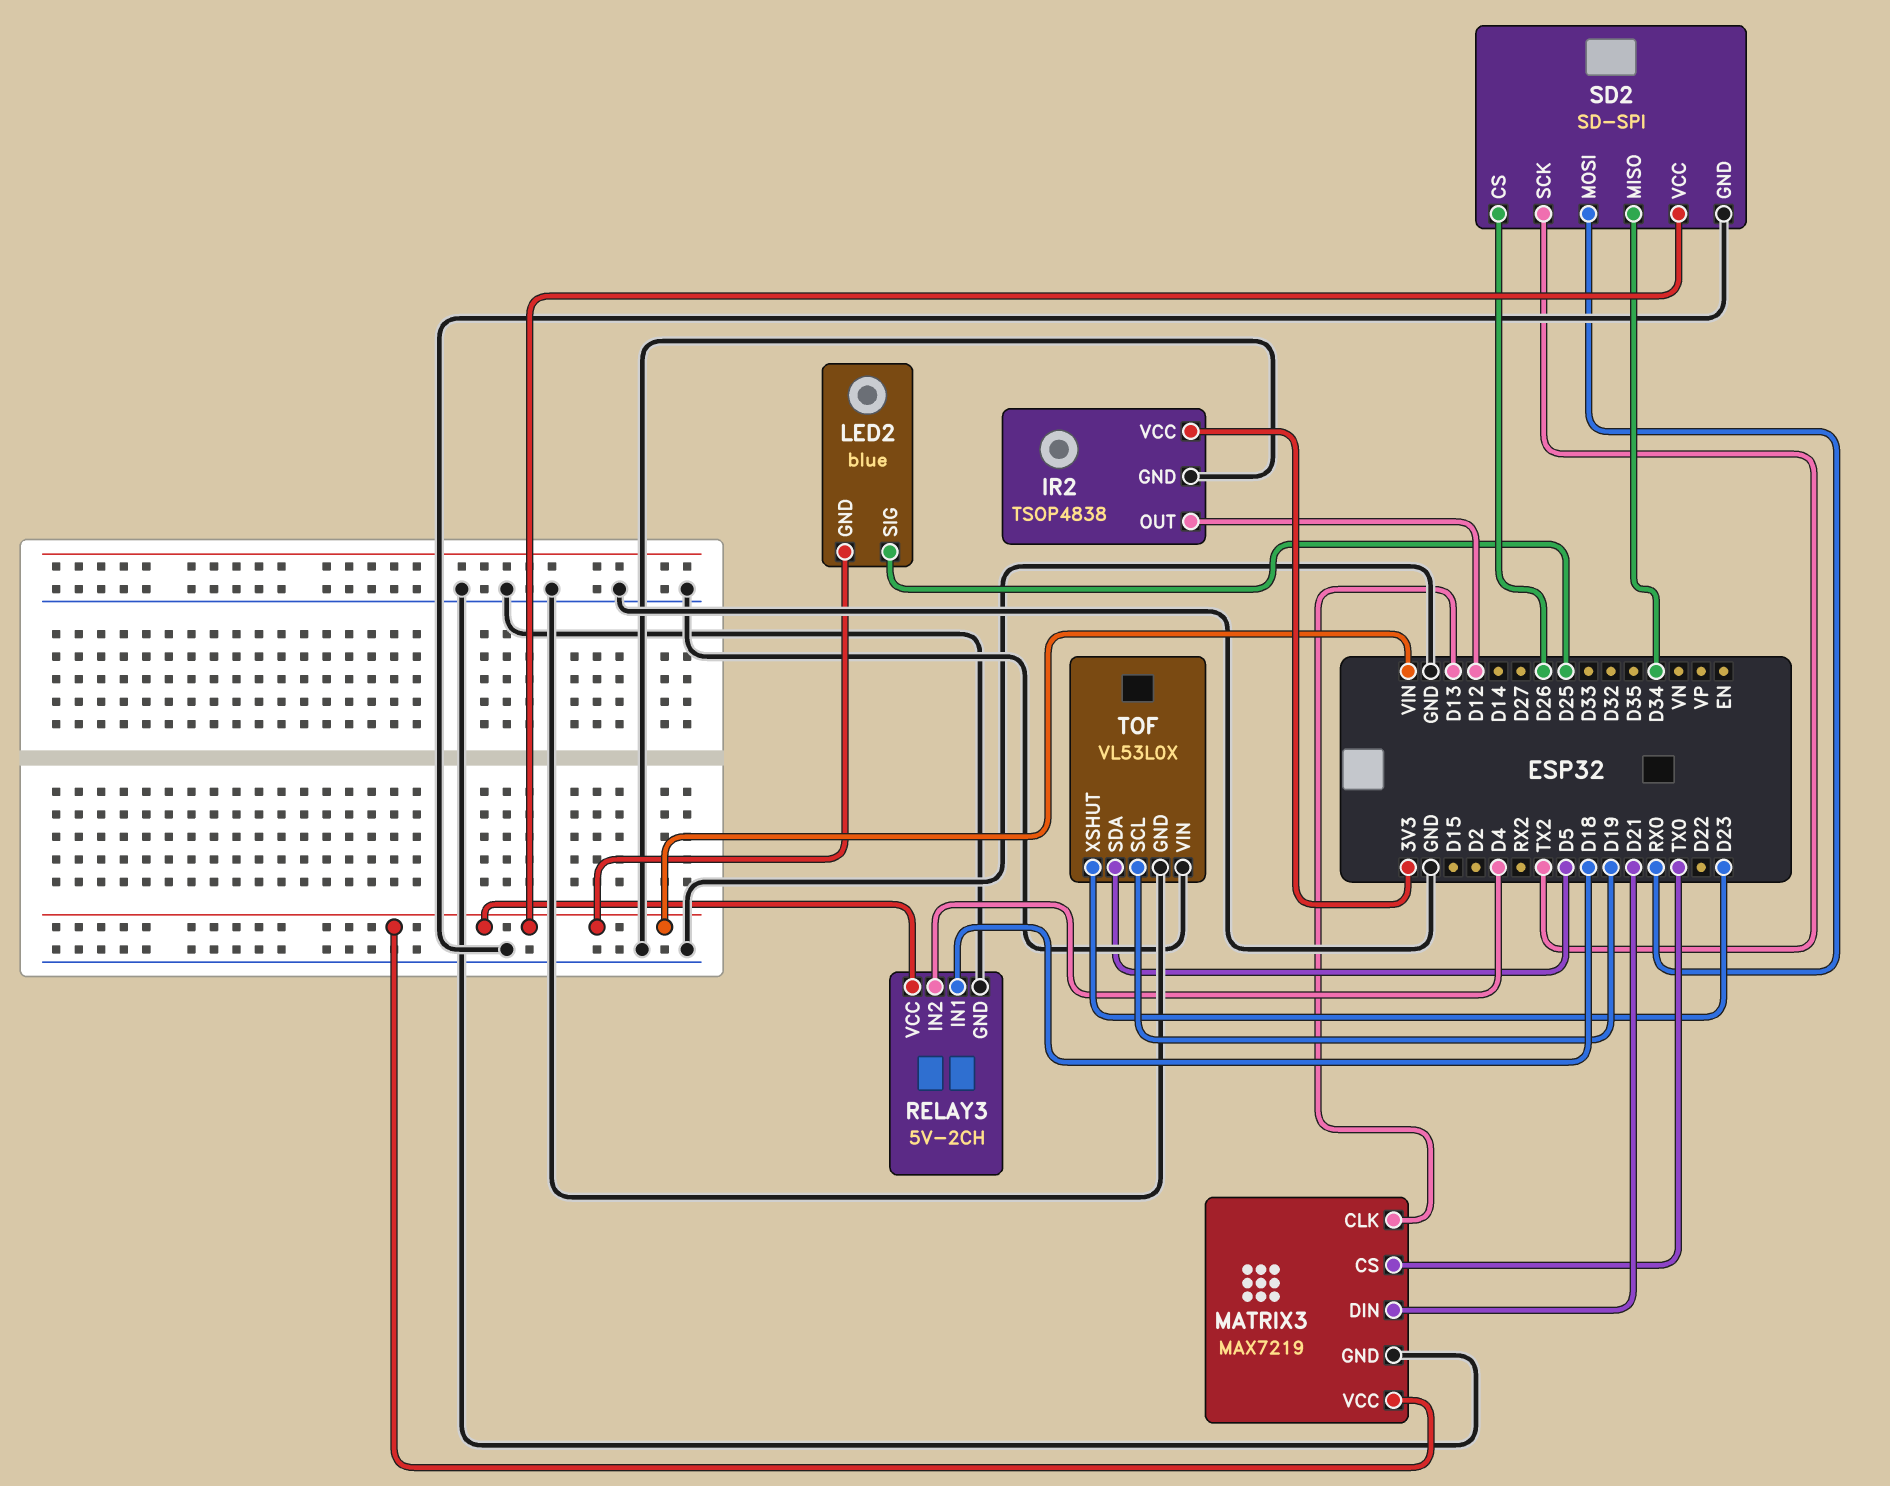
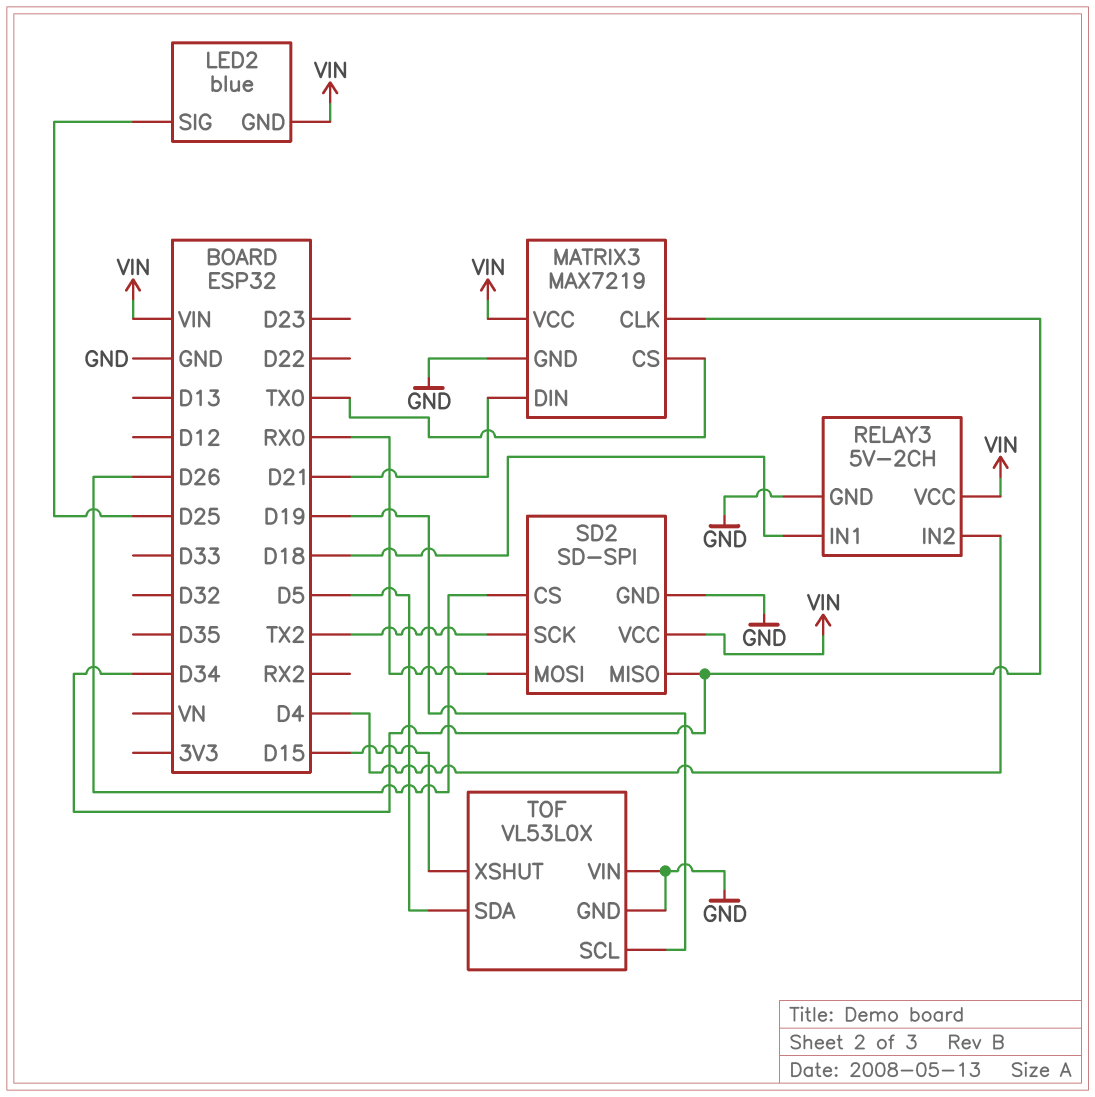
IR2: TSOP4838 -> none
IR2 pin GND: GND -> none
IR2 pin OUT: D12 -> none
IR2 pin VCC: 3V3 -> none
MATRIX3 pin CLK: D13 -> D34
TOF pin XSHUT: D23 -> D15

